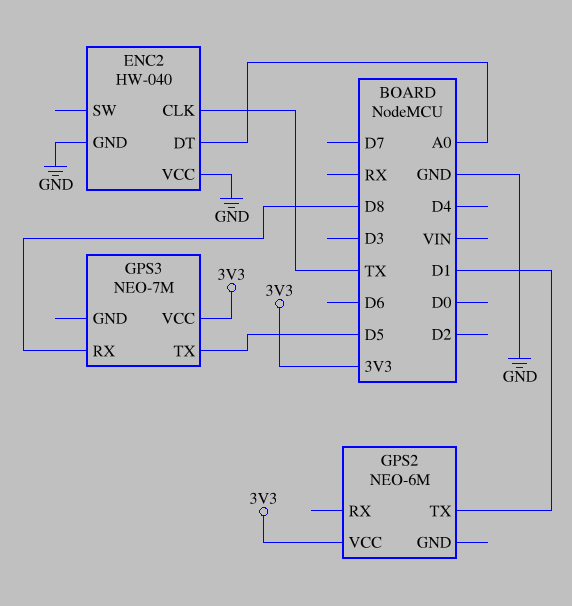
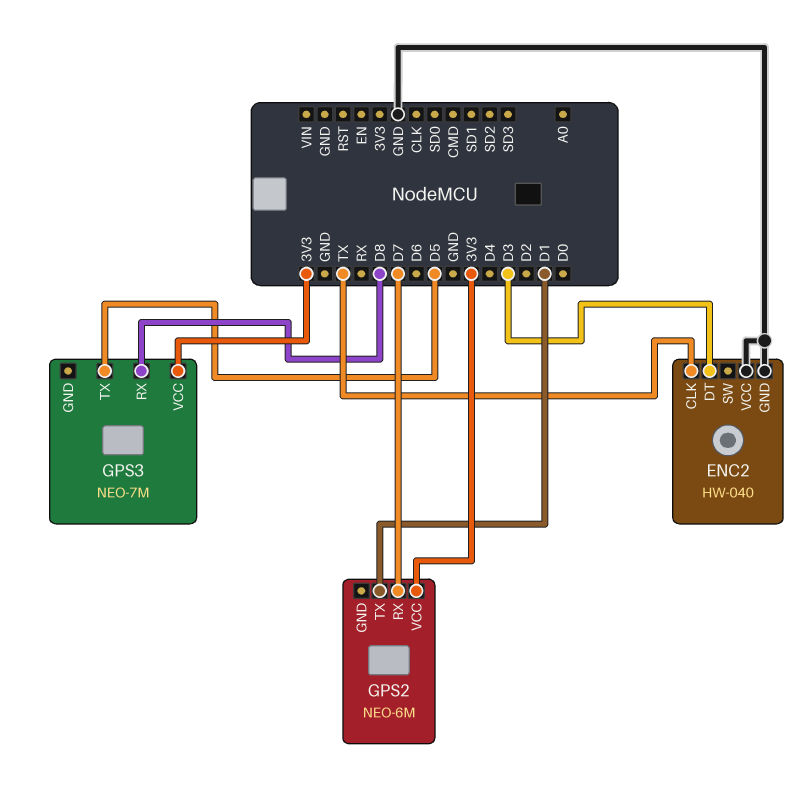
ENC2 pin DT: A0 -> D3
GPS2 pin RX: none -> D7

